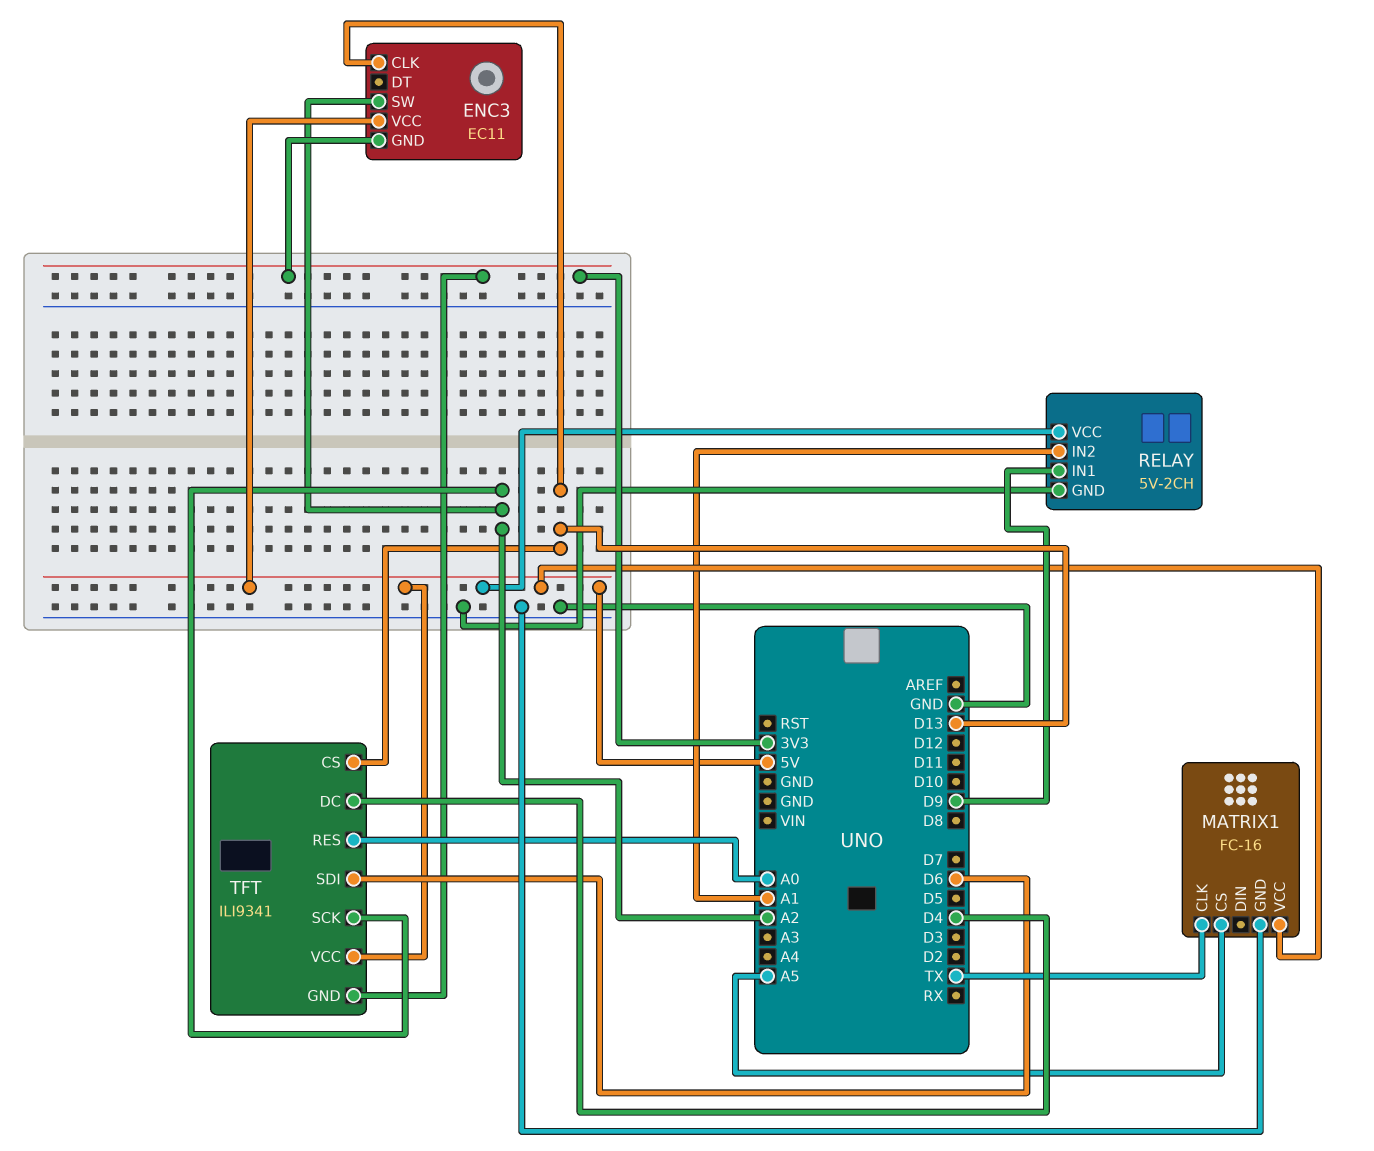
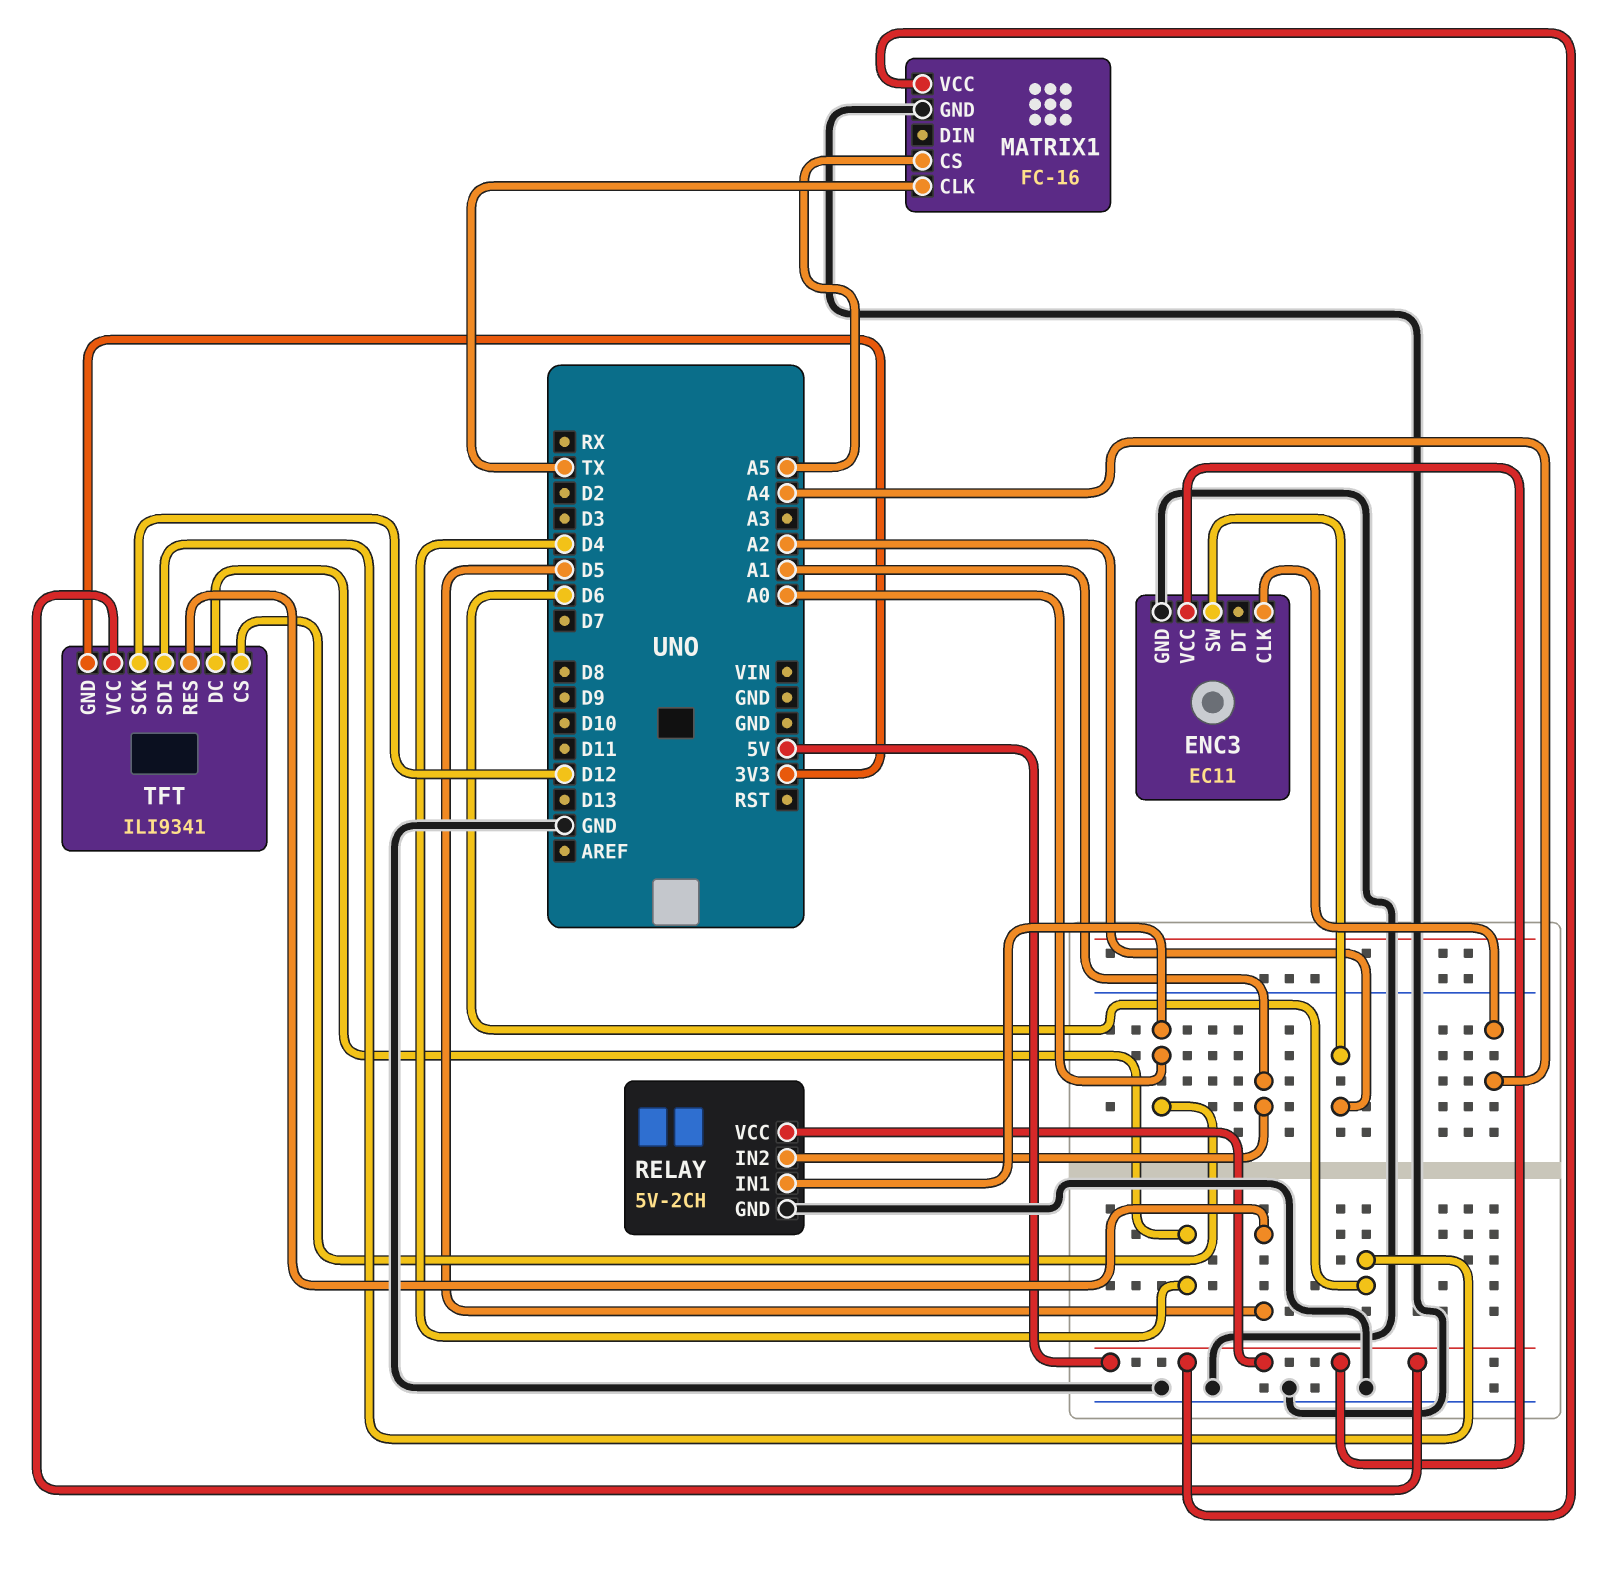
ENC3 pin CLK: D13 -> A4
ENC3 pin GND: 3V3 -> GND
RELAY pin IN1: D9 -> A0
TFT pin CS: D13 -> A0
TFT pin RES: A0 -> D5
TFT pin SCK: A2 -> D12

